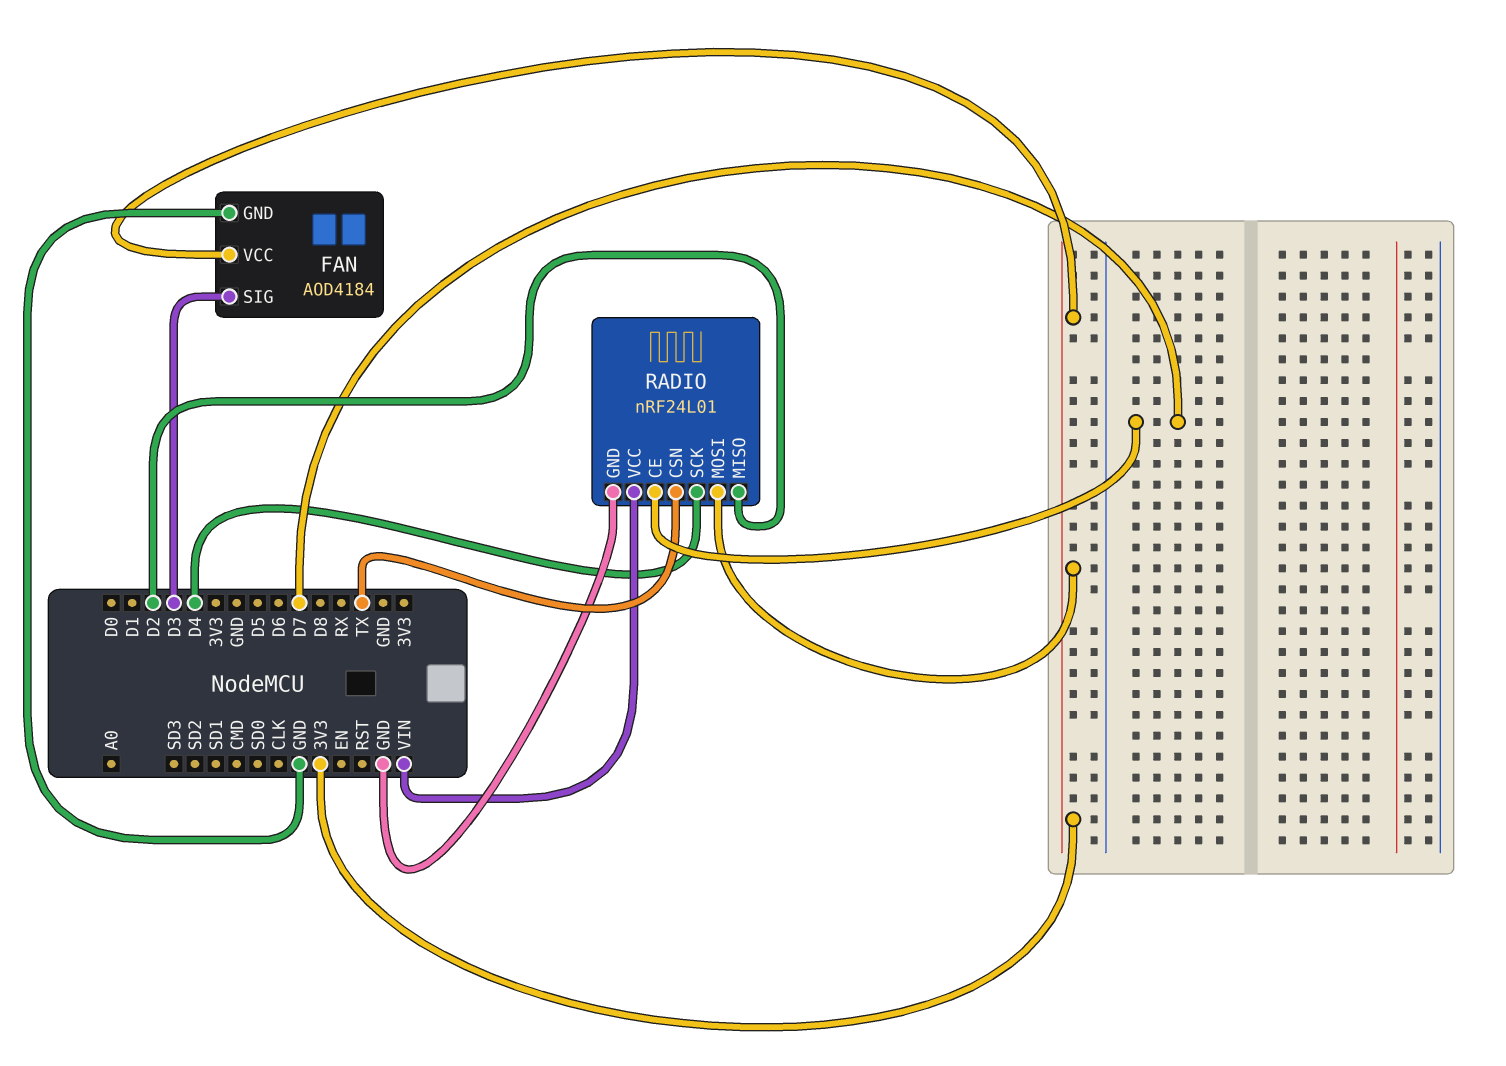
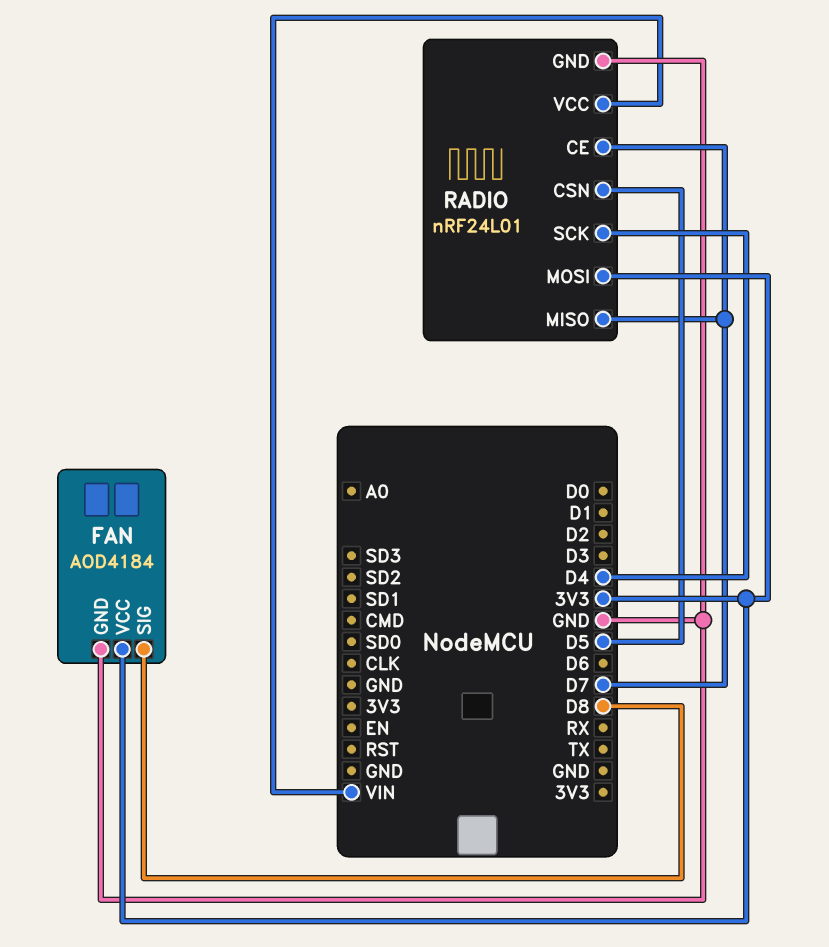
FAN pin SIG: D3 -> D8
RADIO pin CSN: TX -> D5
RADIO pin MISO: D2 -> D7

